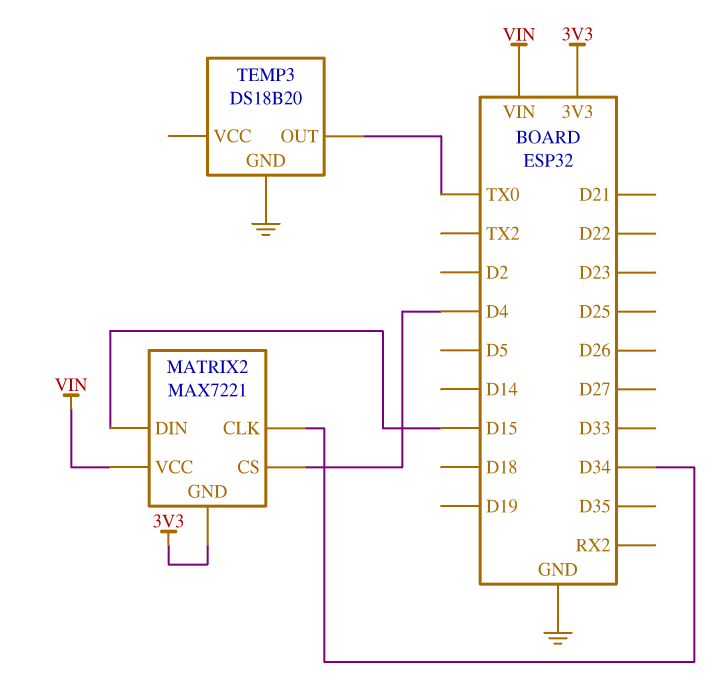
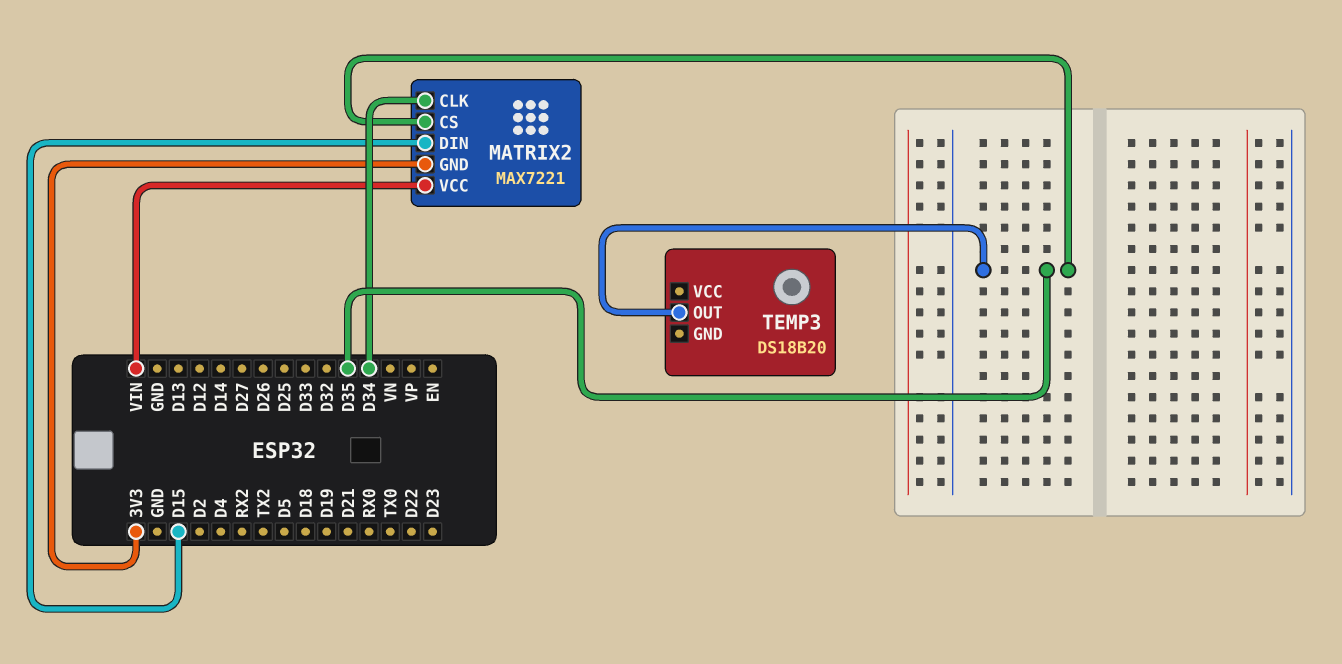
MATRIX2 pin CS: D4 -> D35
TEMP3 pin GND: GND -> none
TEMP3 pin OUT: TX0 -> D35

